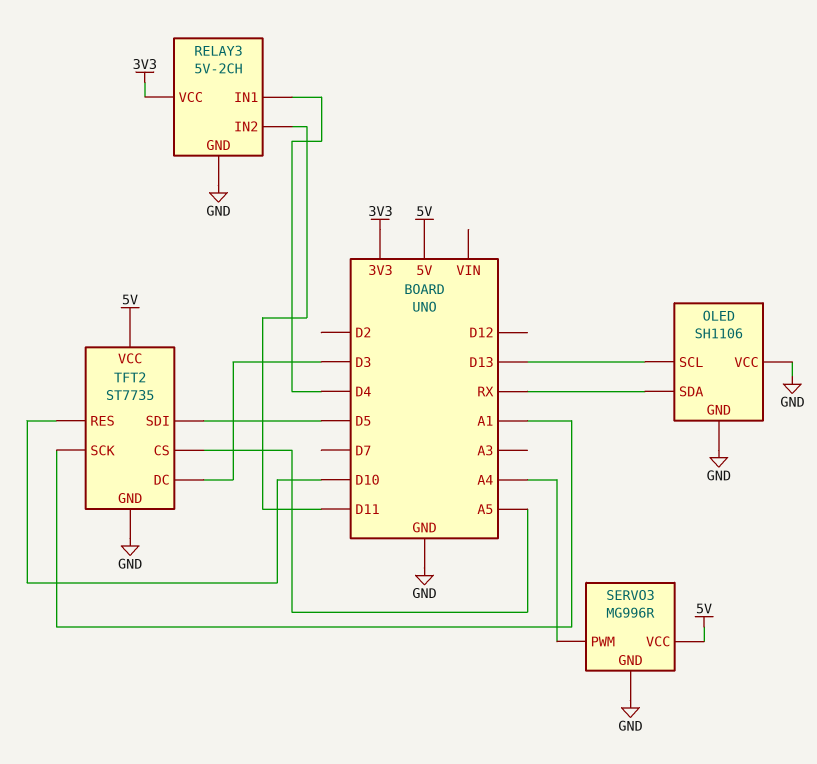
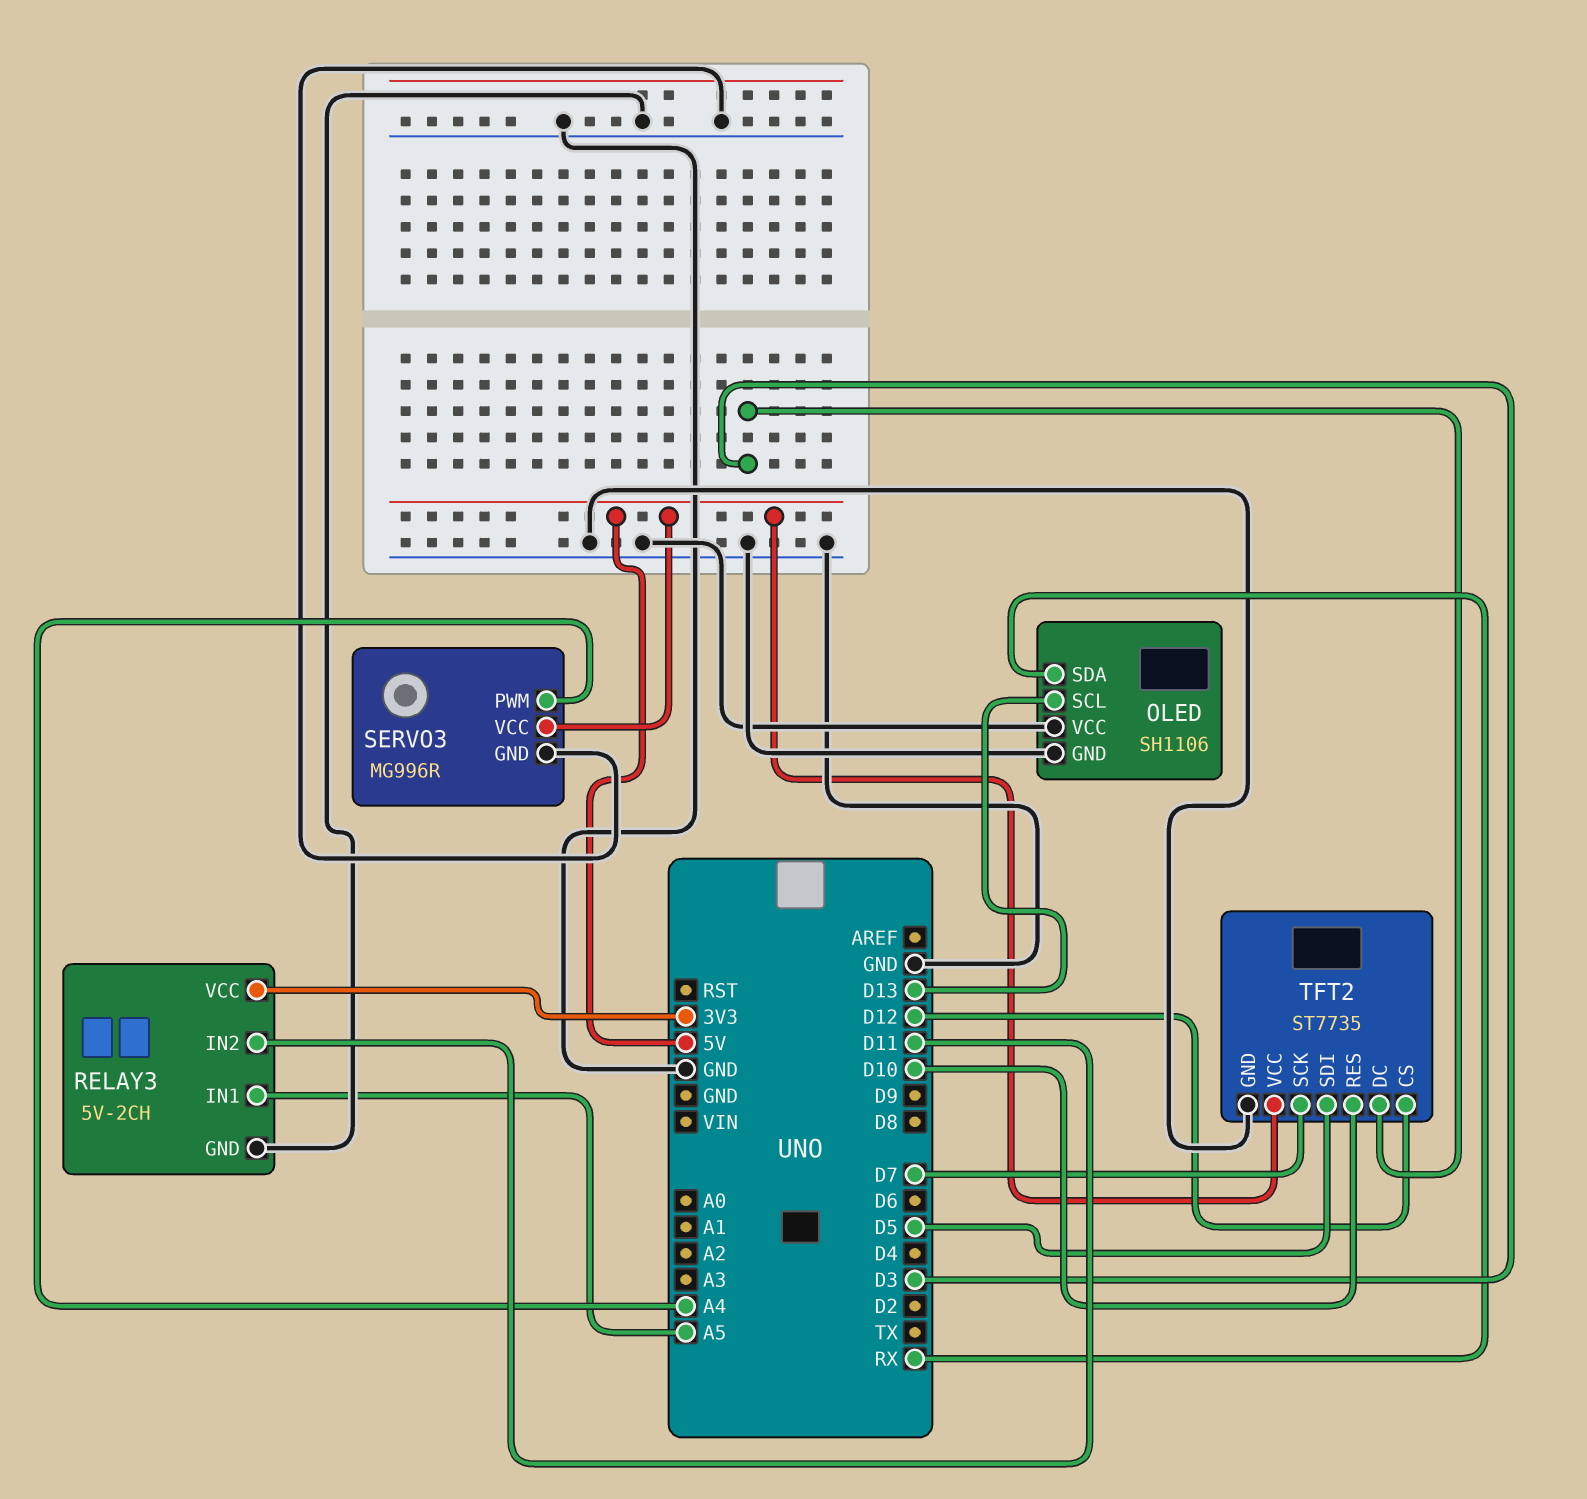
RELAY3 pin IN1: D4 -> A5
TFT2 pin CS: A5 -> D12
TFT2 pin SCK: A1 -> D7

